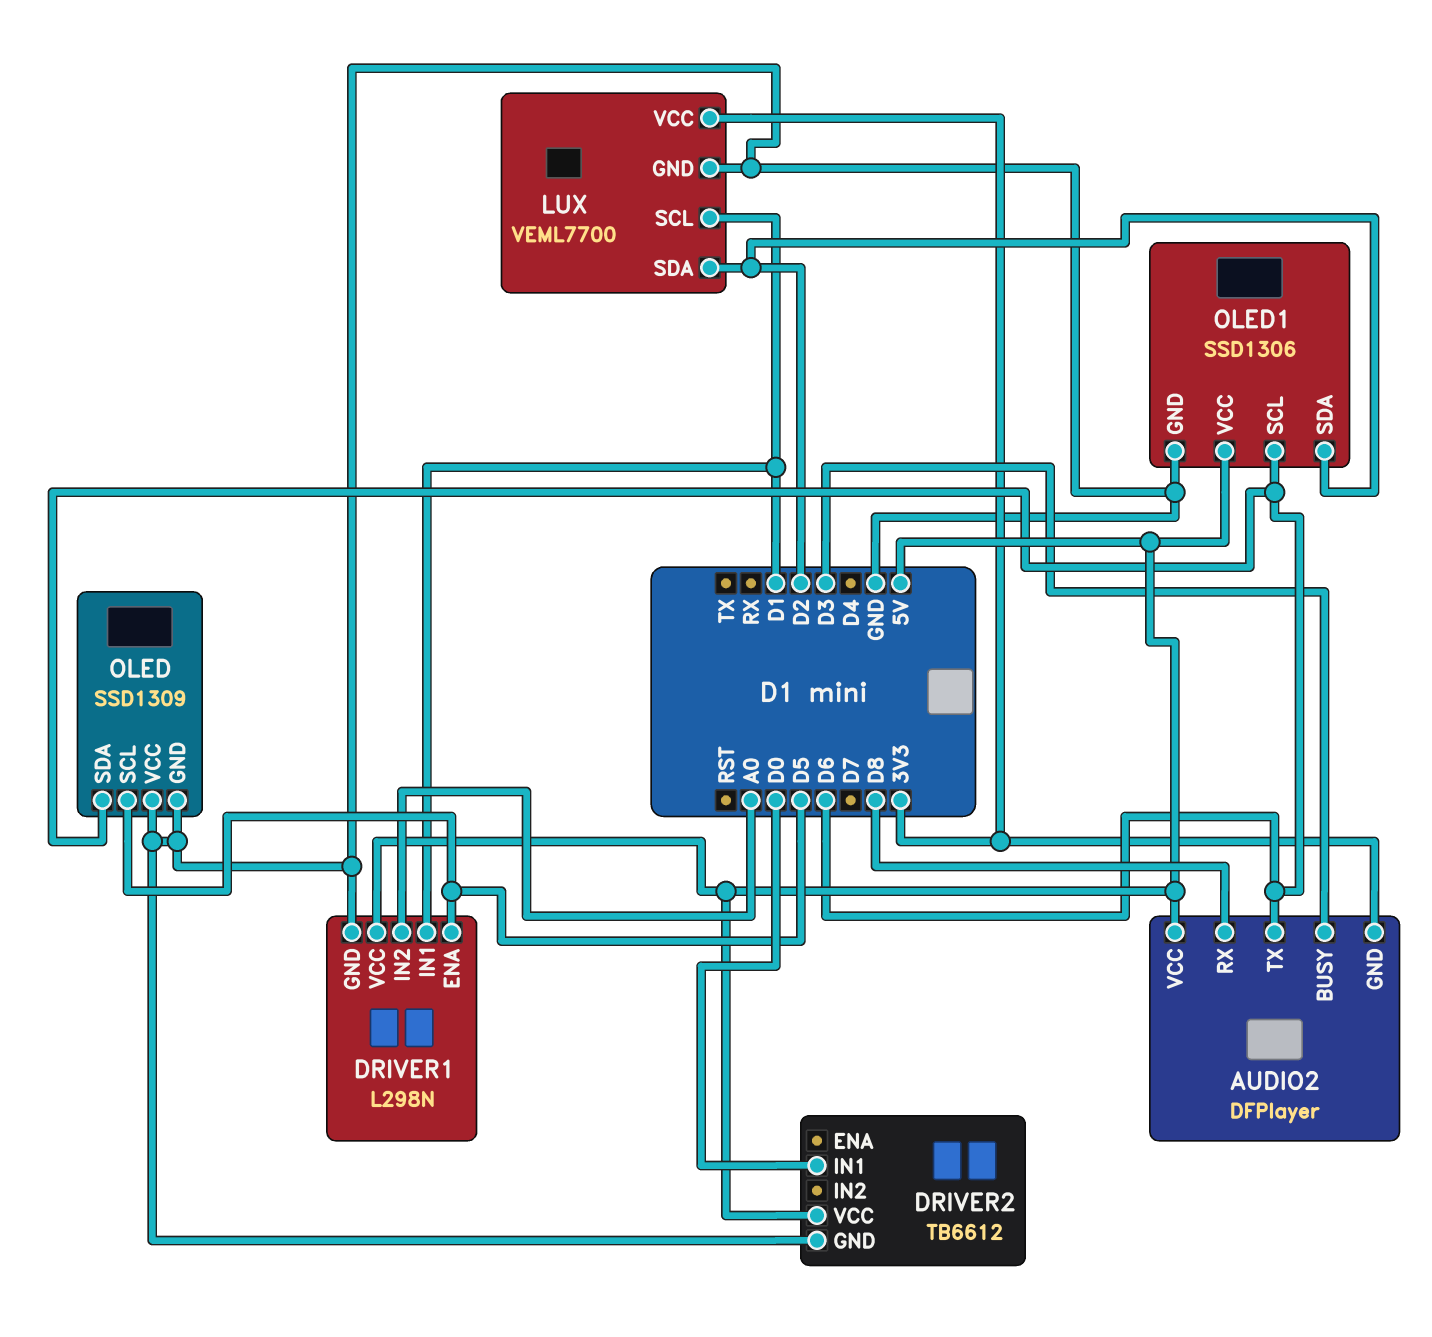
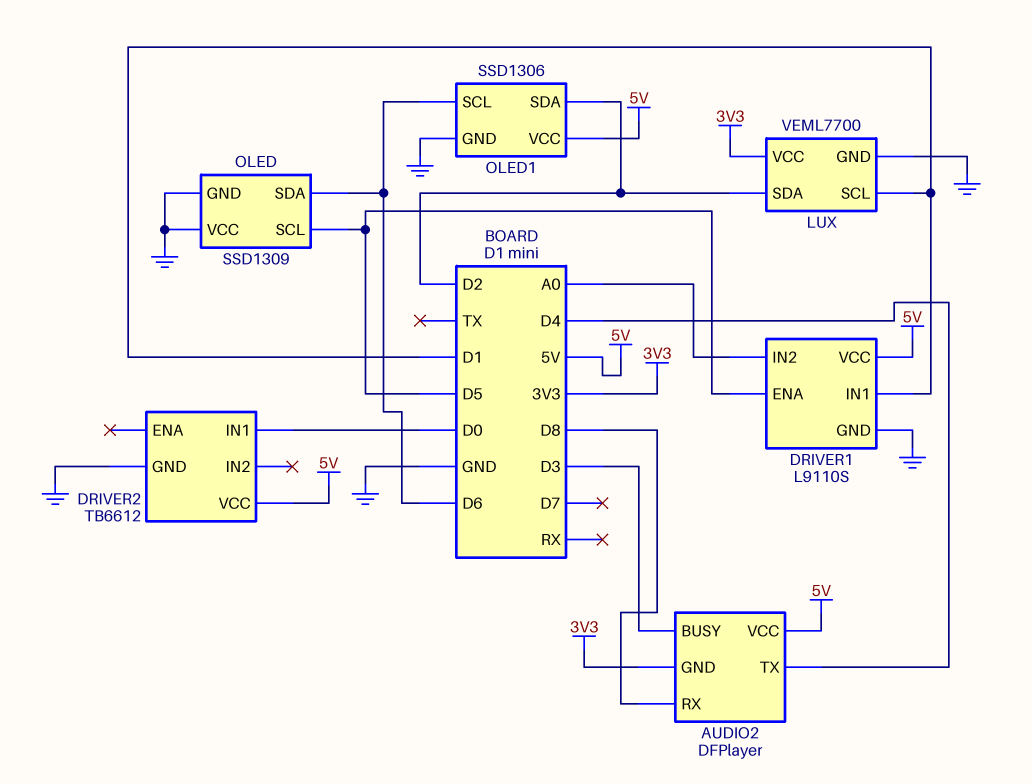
AUDIO2 pin TX: D6 -> D4
DRIVER1: L298N -> L9110S

